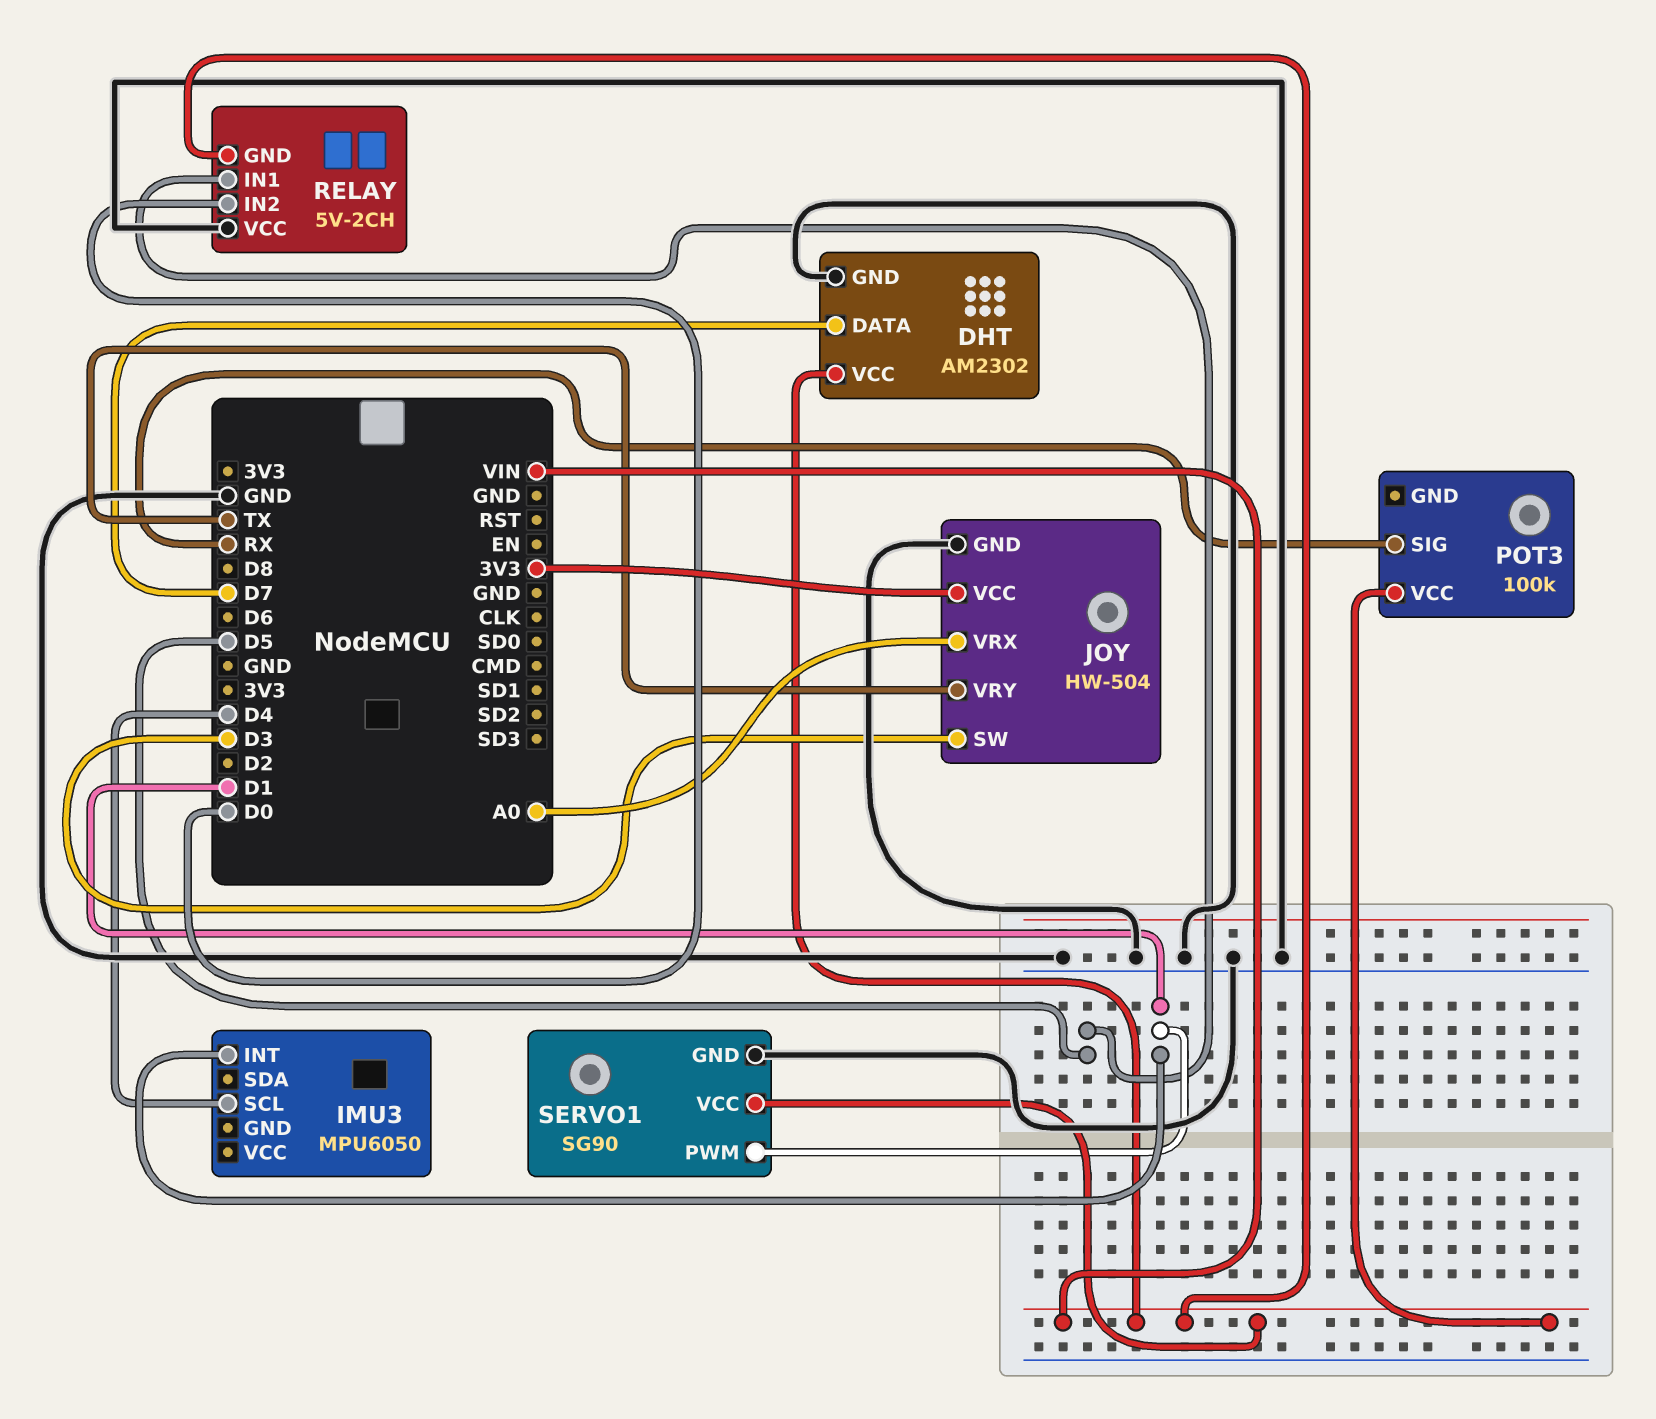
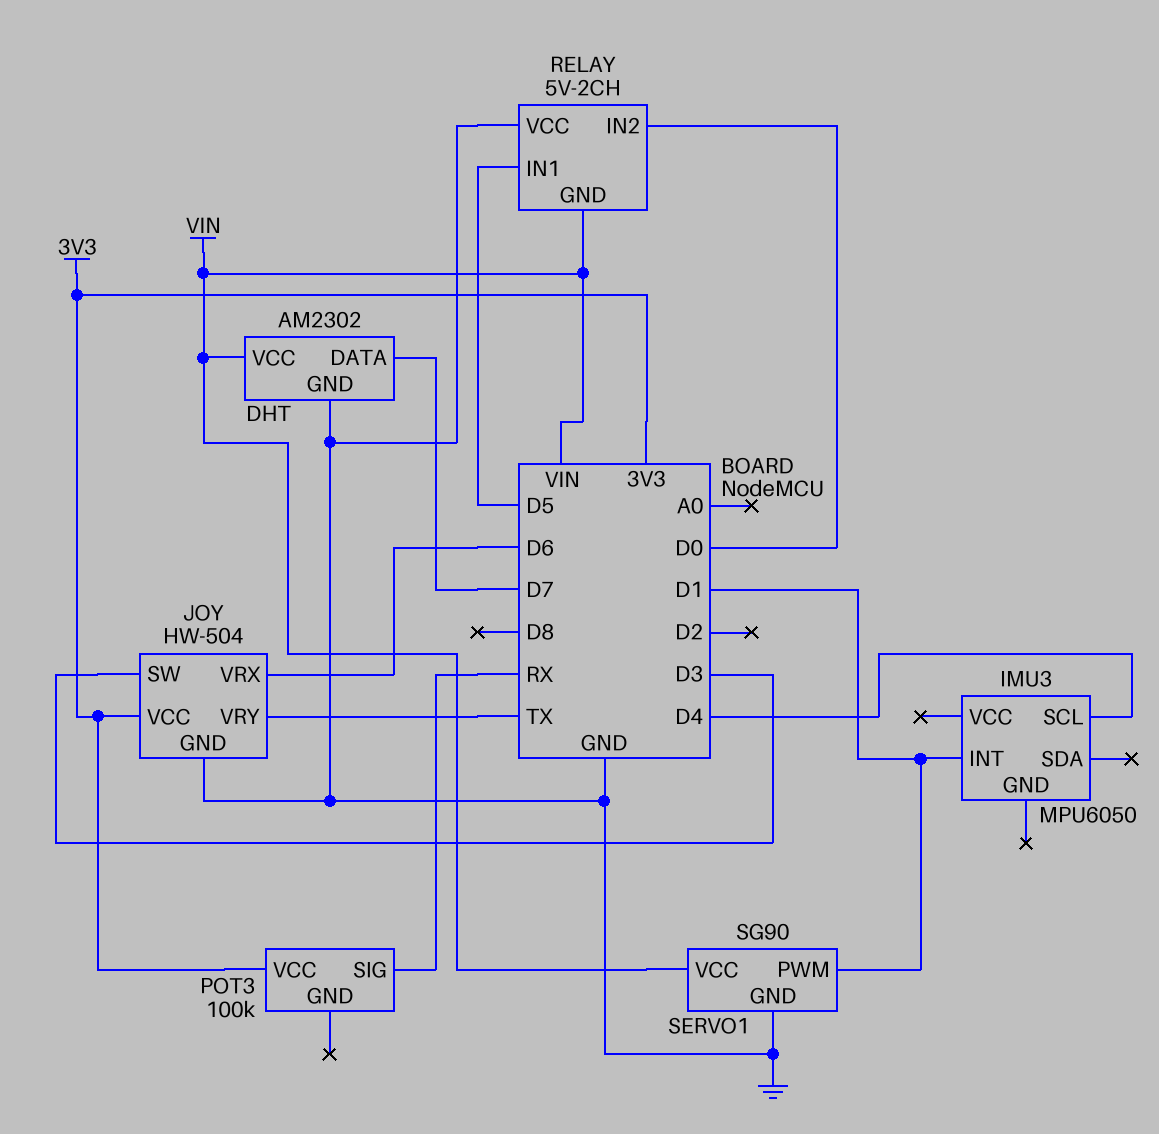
JOY pin VRX: A0 -> D6
POT3 pin VCC: VIN -> 3V3

